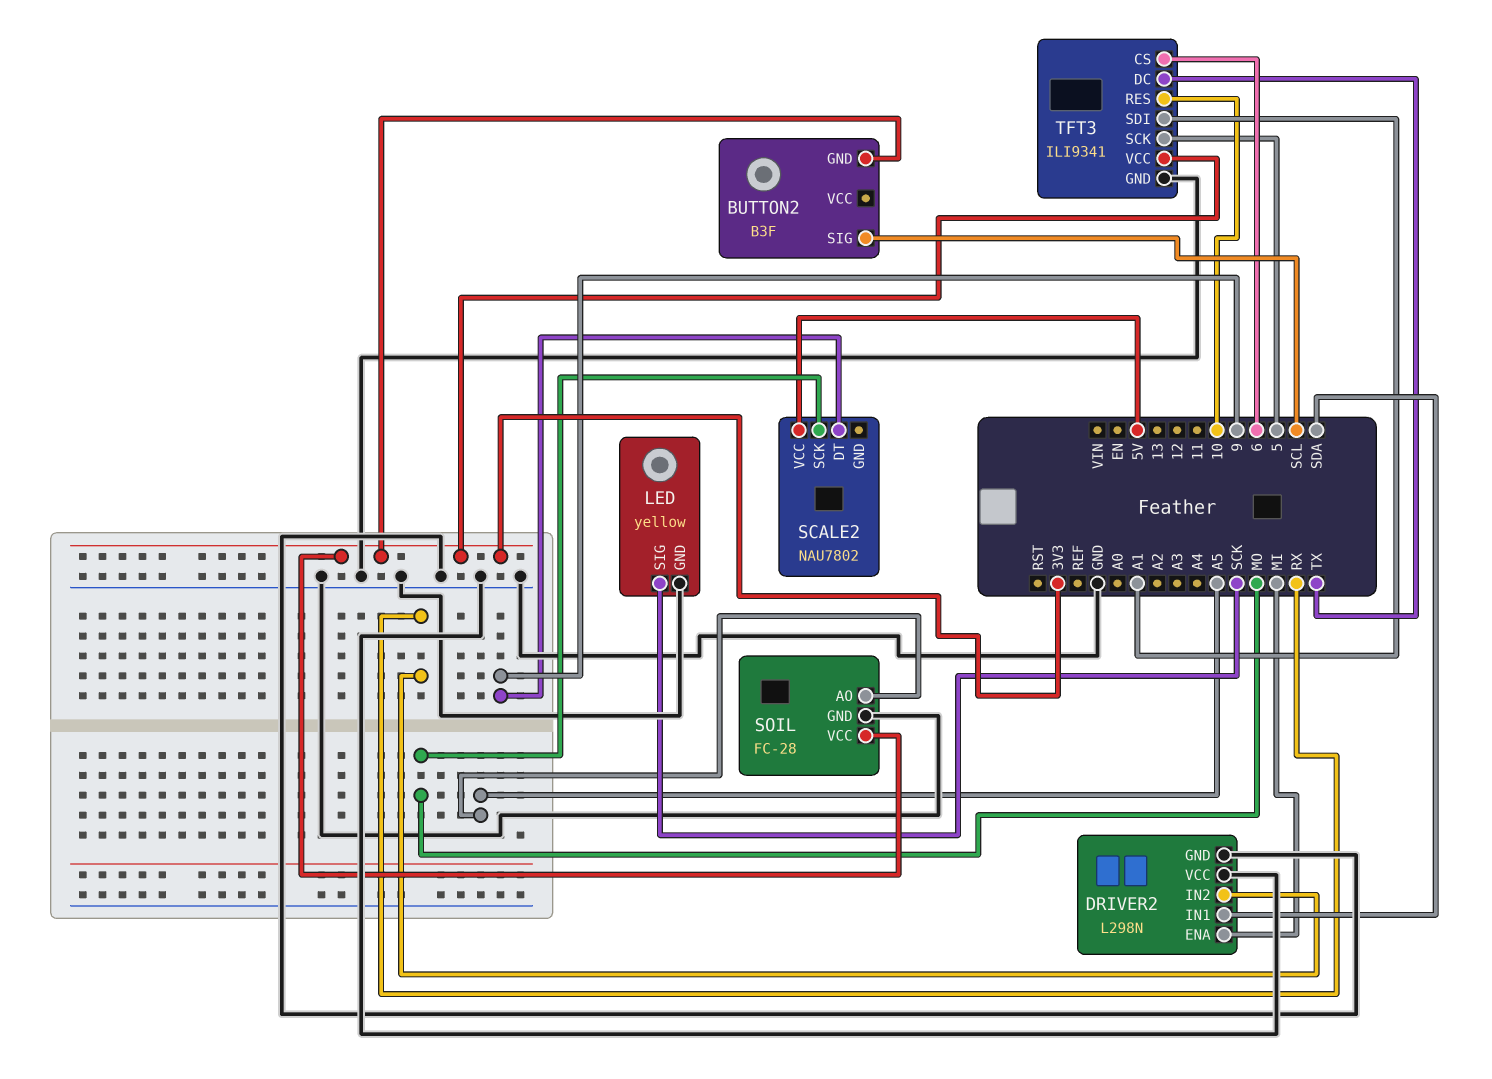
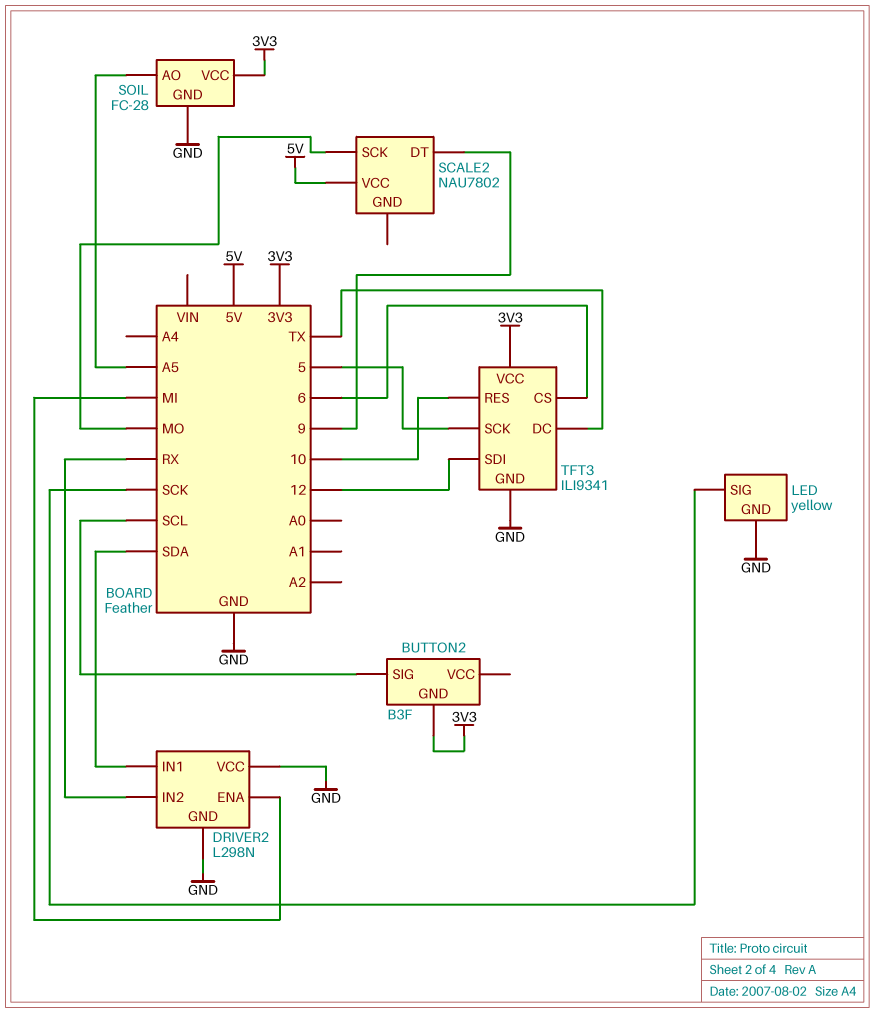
TFT3 pin SDI: A1 -> 12

